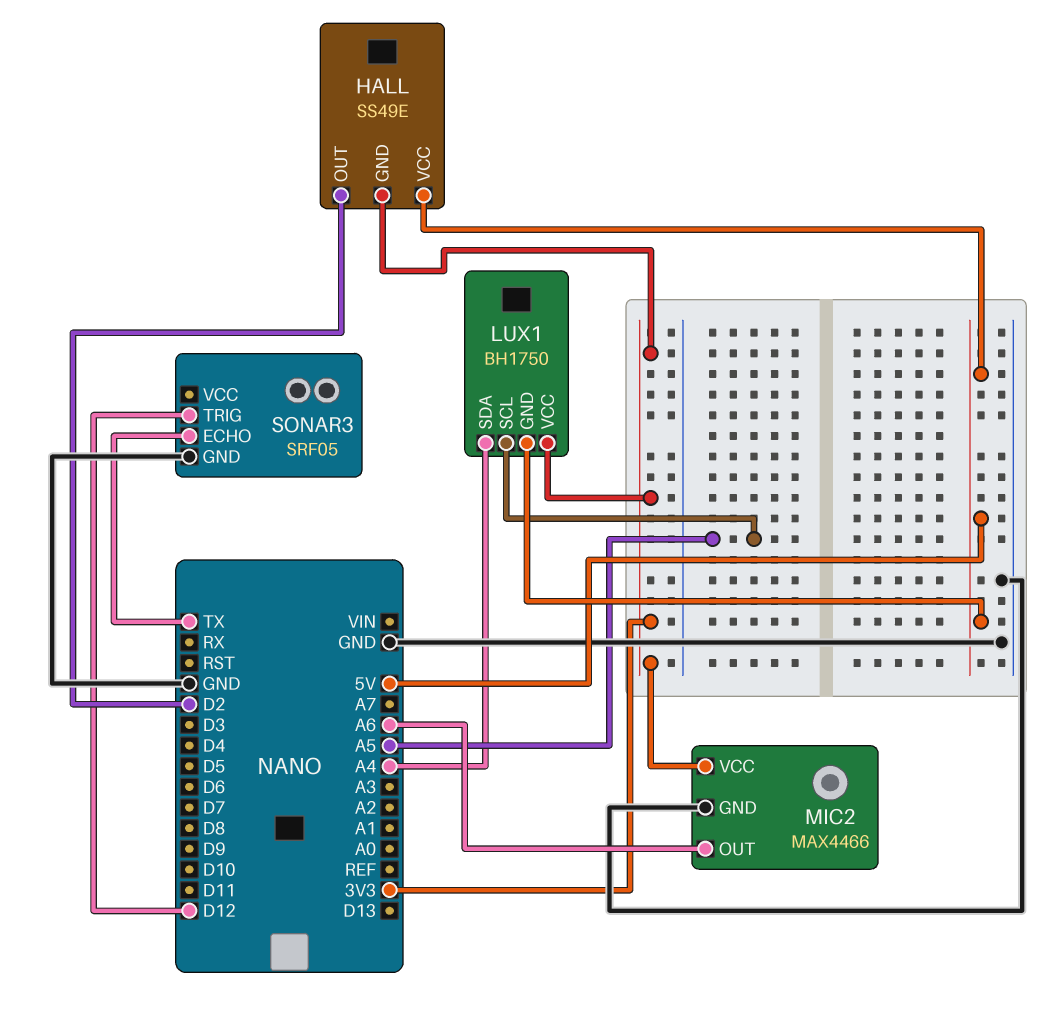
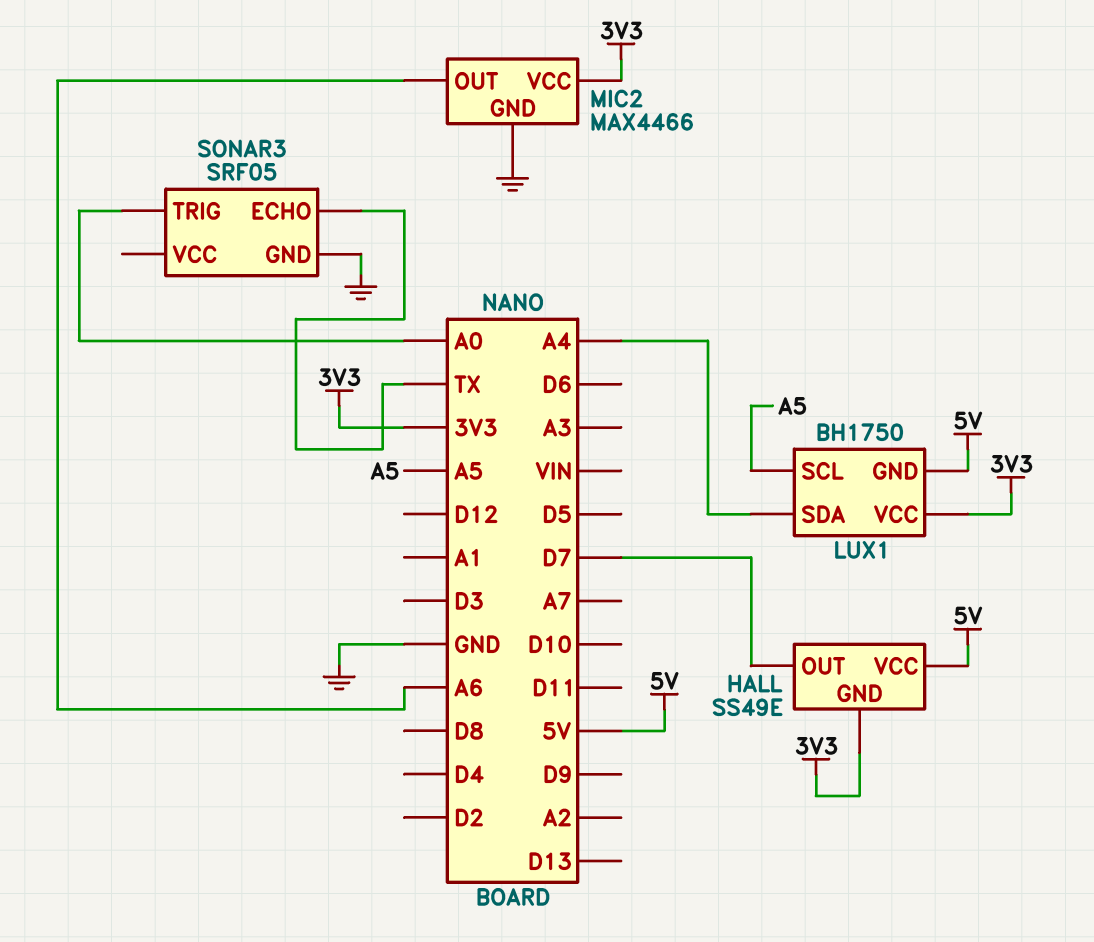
HALL pin OUT: D2 -> D7
SONAR3 pin TRIG: D12 -> A0

